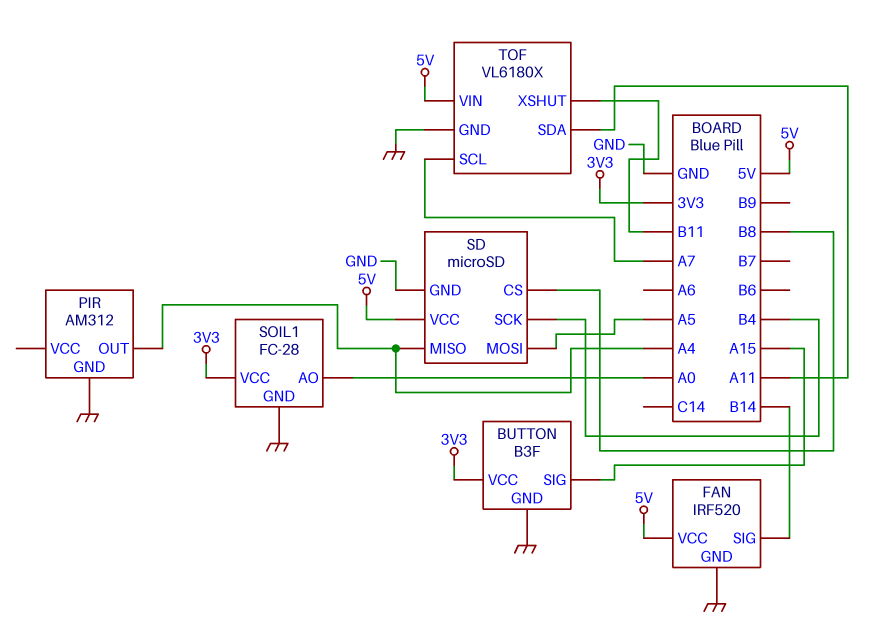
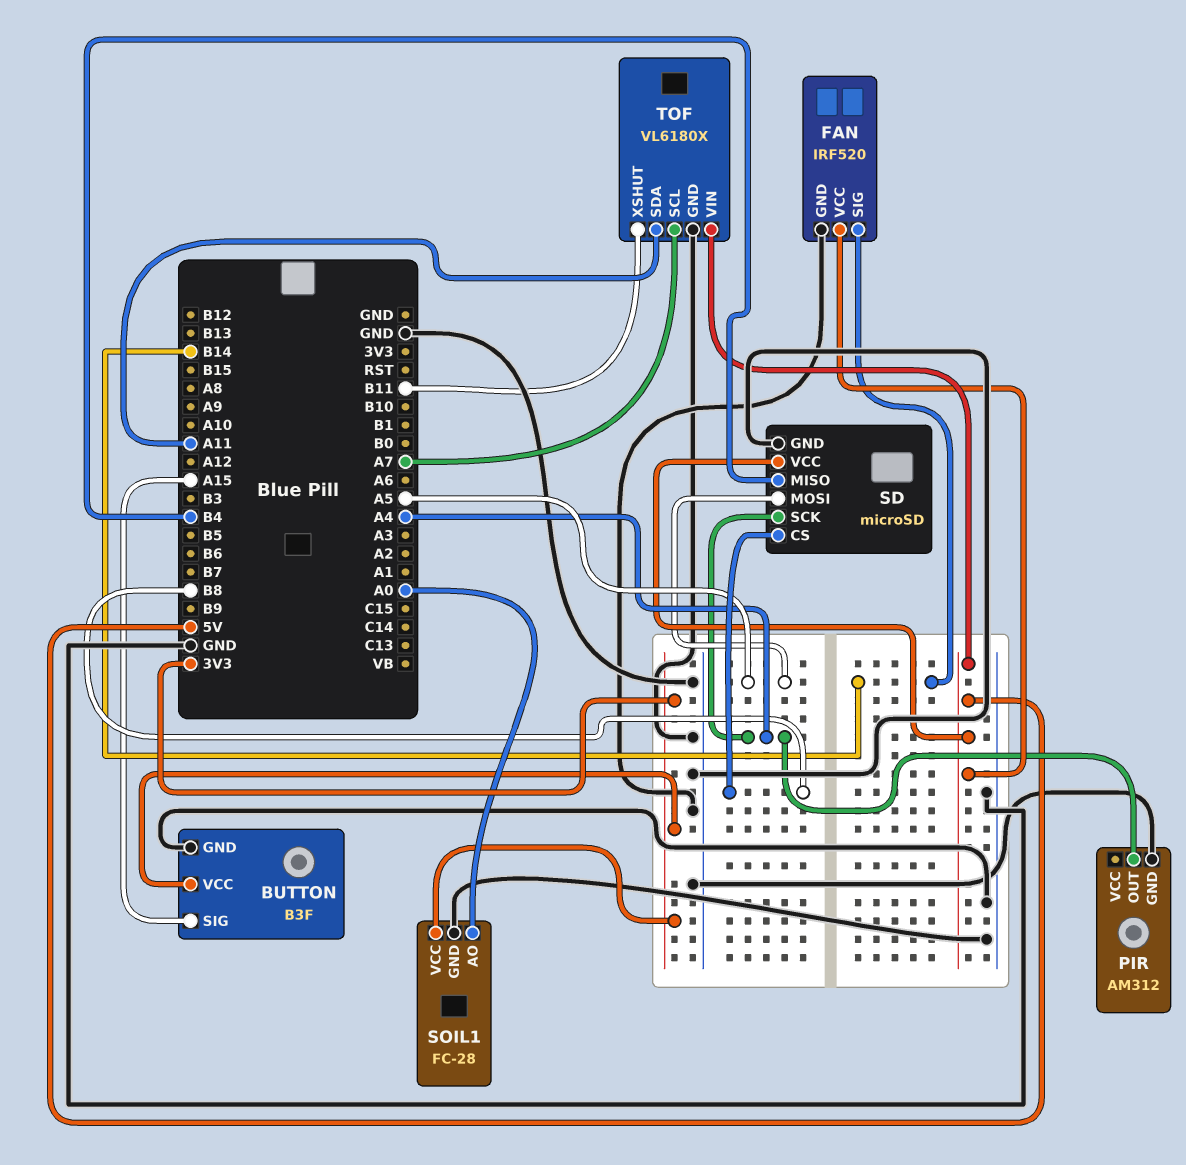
SD pin MISO: A4 -> B4
SD pin SCK: B4 -> A4

